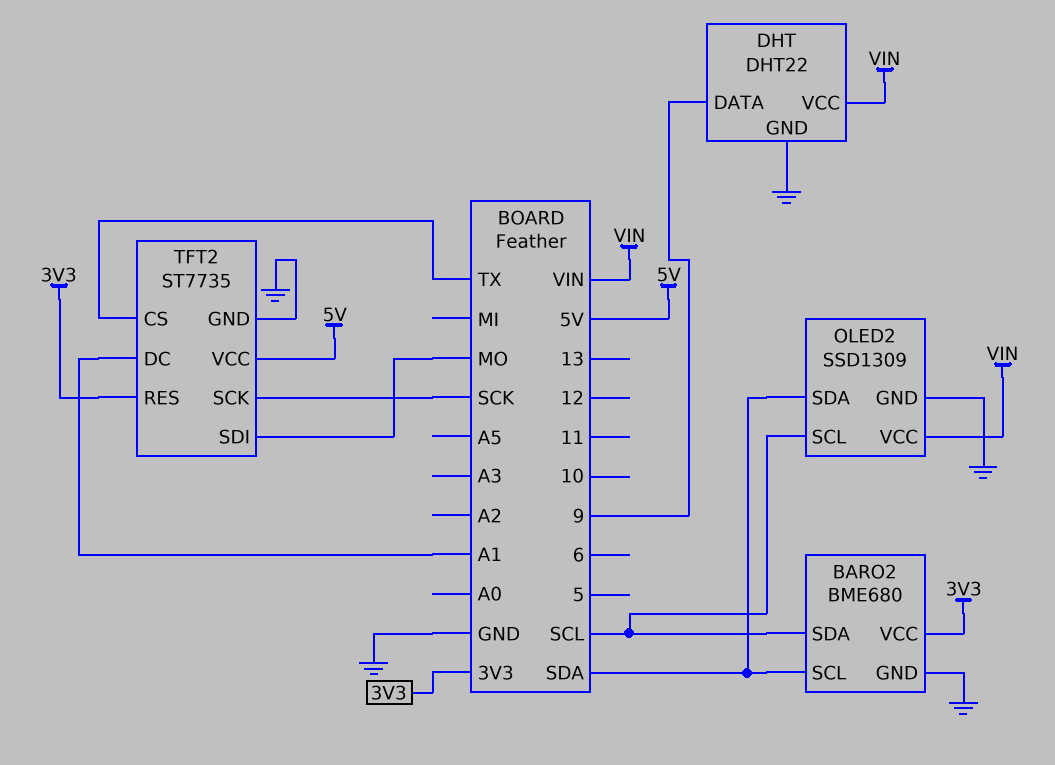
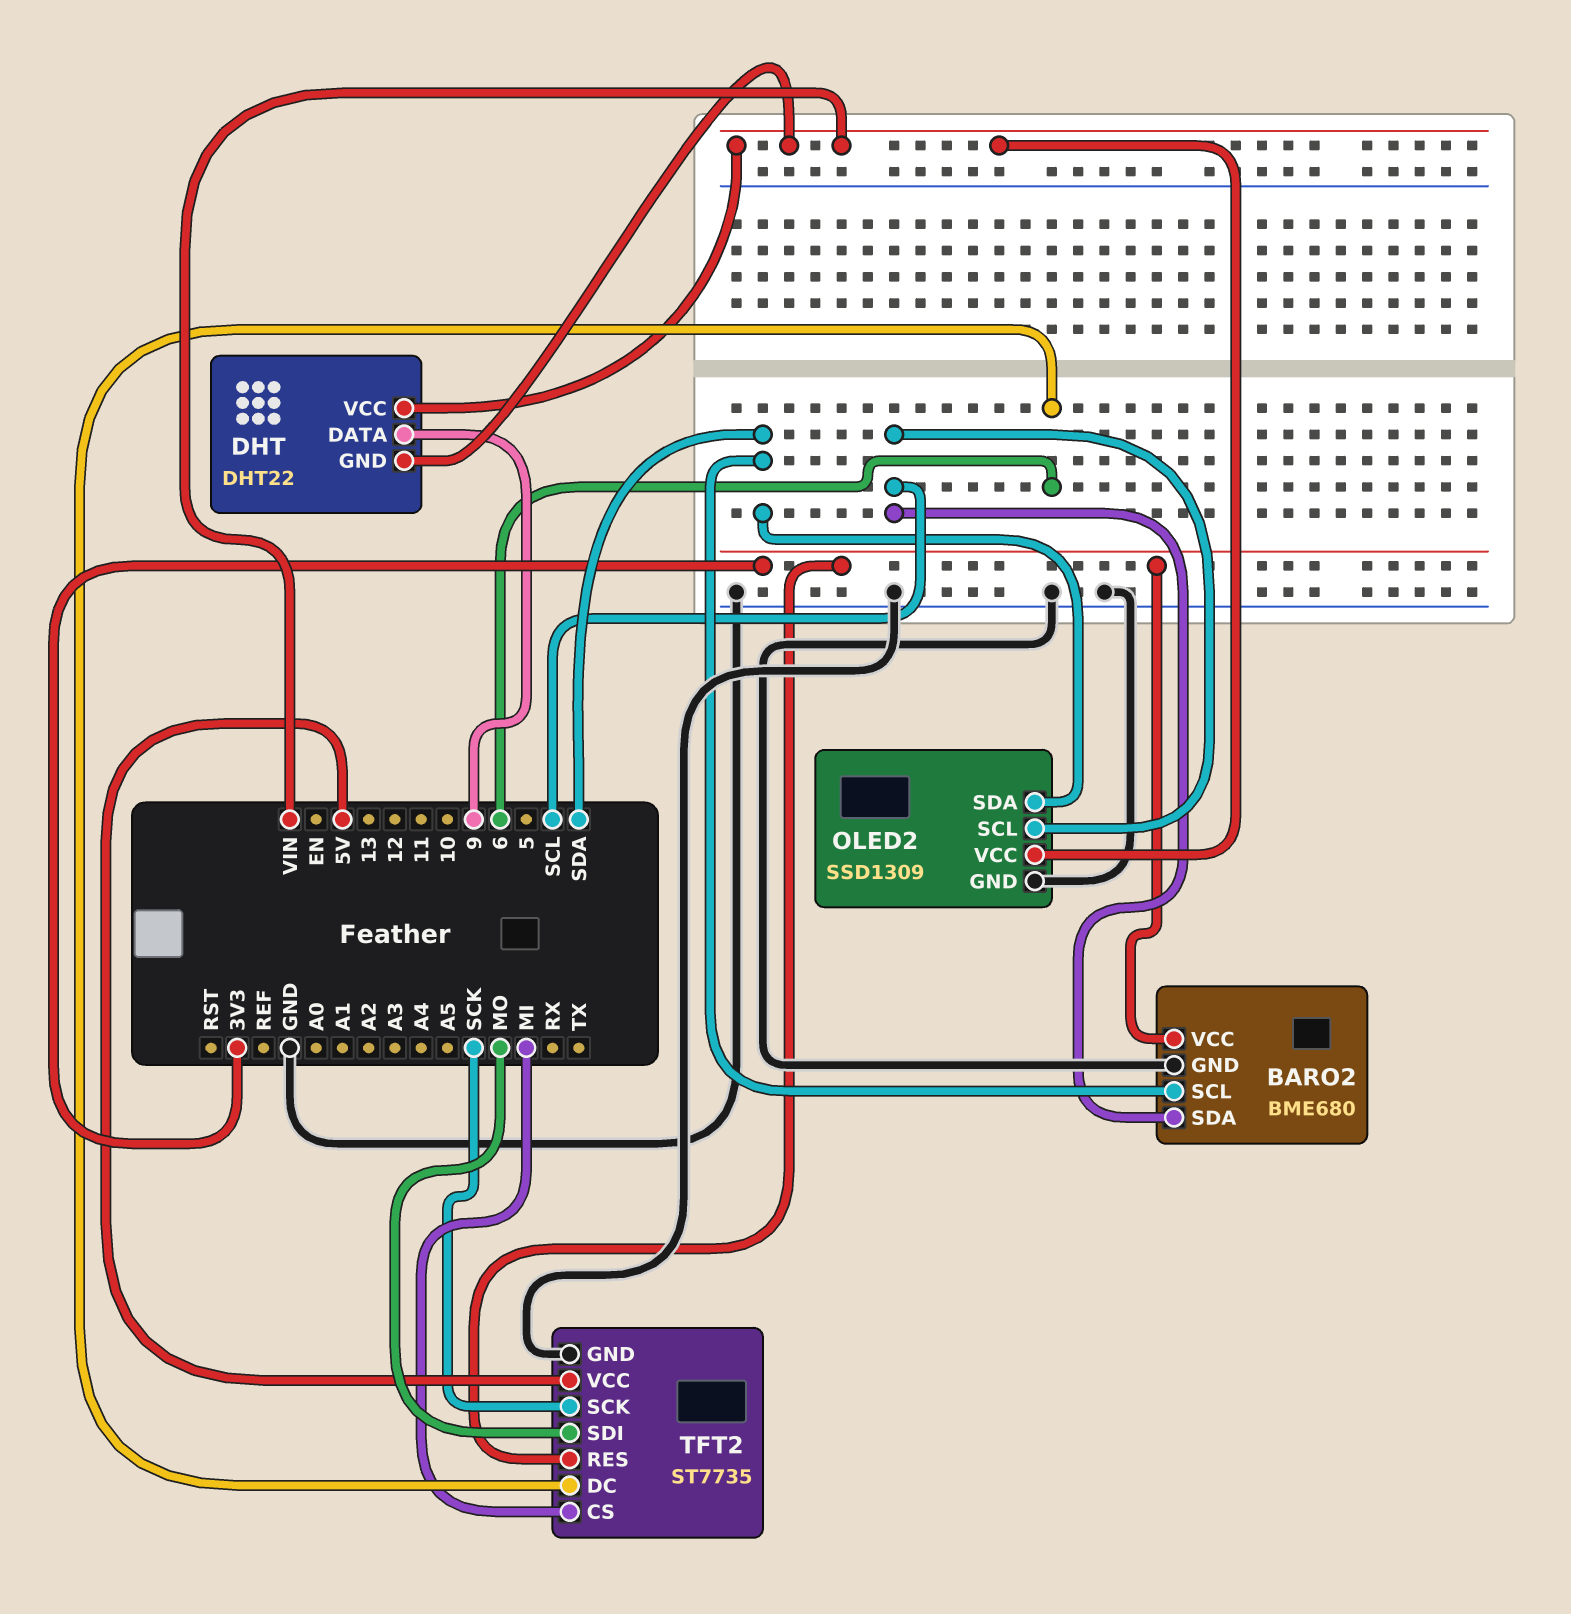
DHT pin GND: GND -> VIN
TFT2 pin CS: TX -> MI
TFT2 pin DC: A1 -> 6

